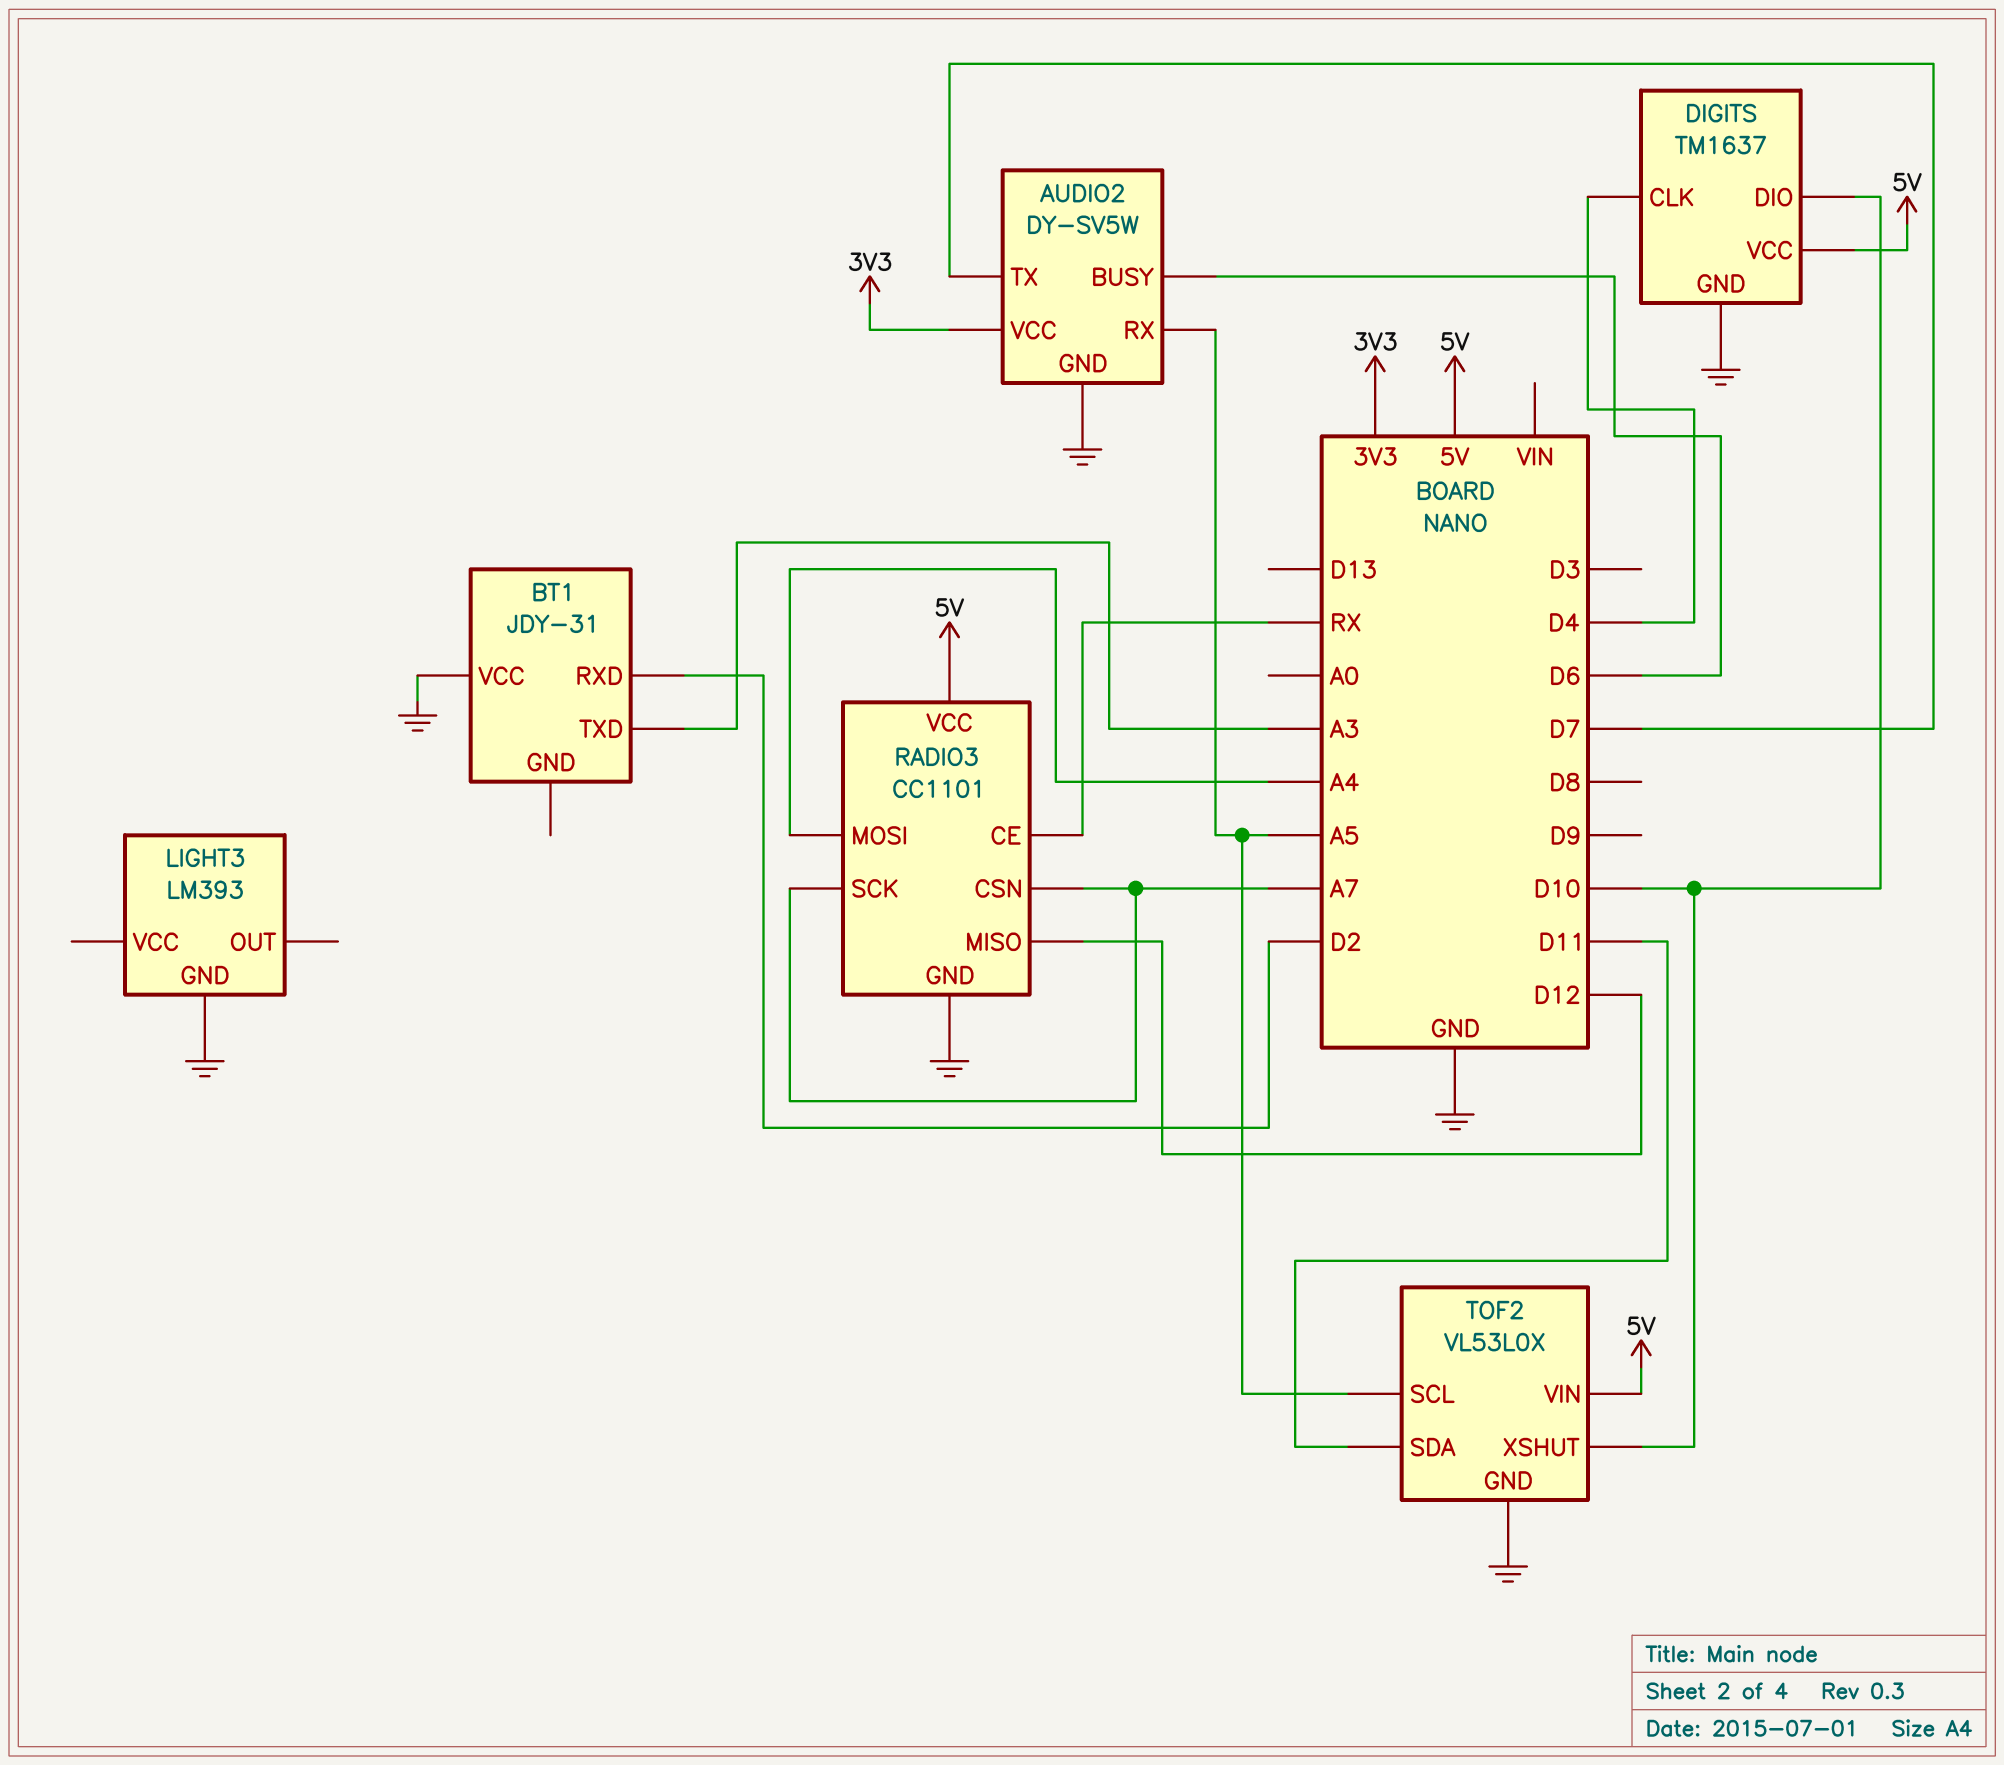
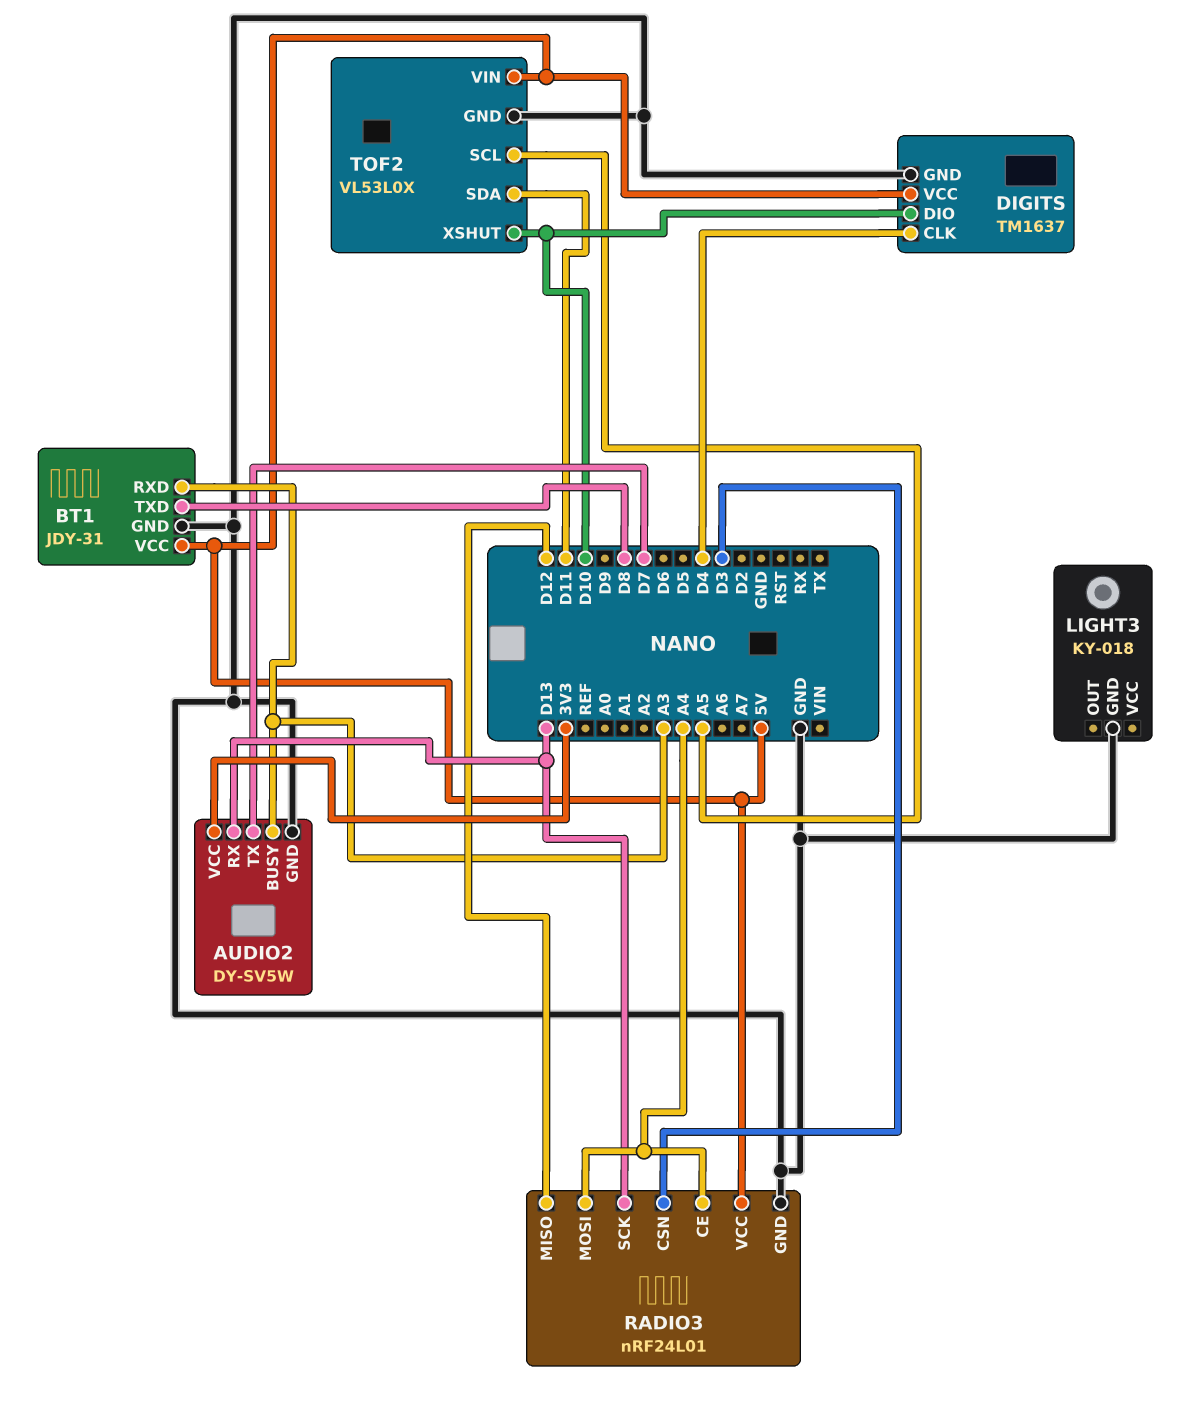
AUDIO2 pin BUSY: D6 -> A3
AUDIO2 pin RX: A5 -> D13
BT1 pin GND: none -> GND
BT1 pin RXD: D2 -> A3
BT1 pin TXD: A3 -> D8
BT1 pin VCC: GND -> 5V
LIGHT3: LM393 -> KY-018
RADIO3: CC1101 -> nRF24L01
RADIO3 pin CE: RX -> A4
RADIO3 pin CSN: A7 -> D3
RADIO3 pin SCK: A7 -> D13

